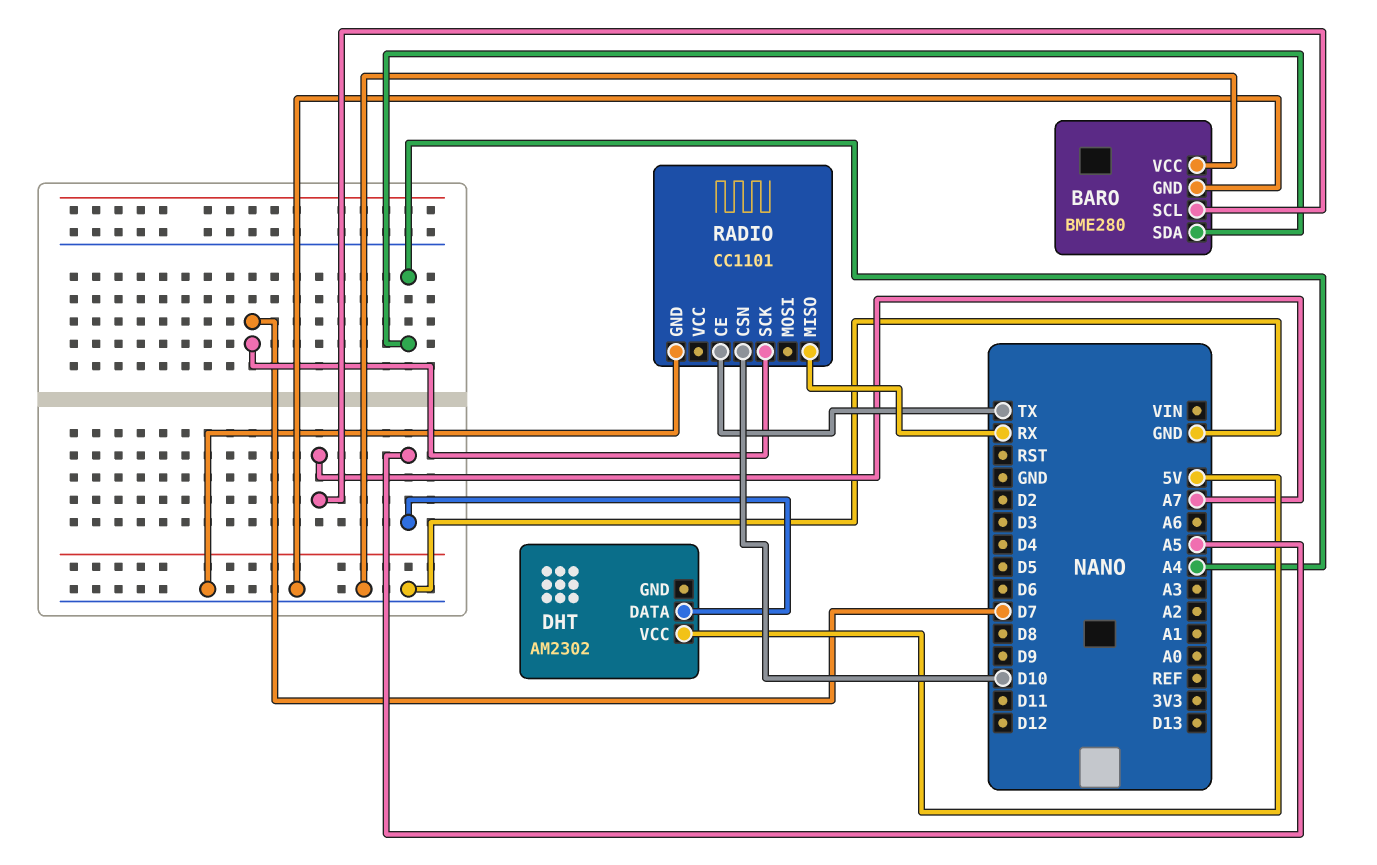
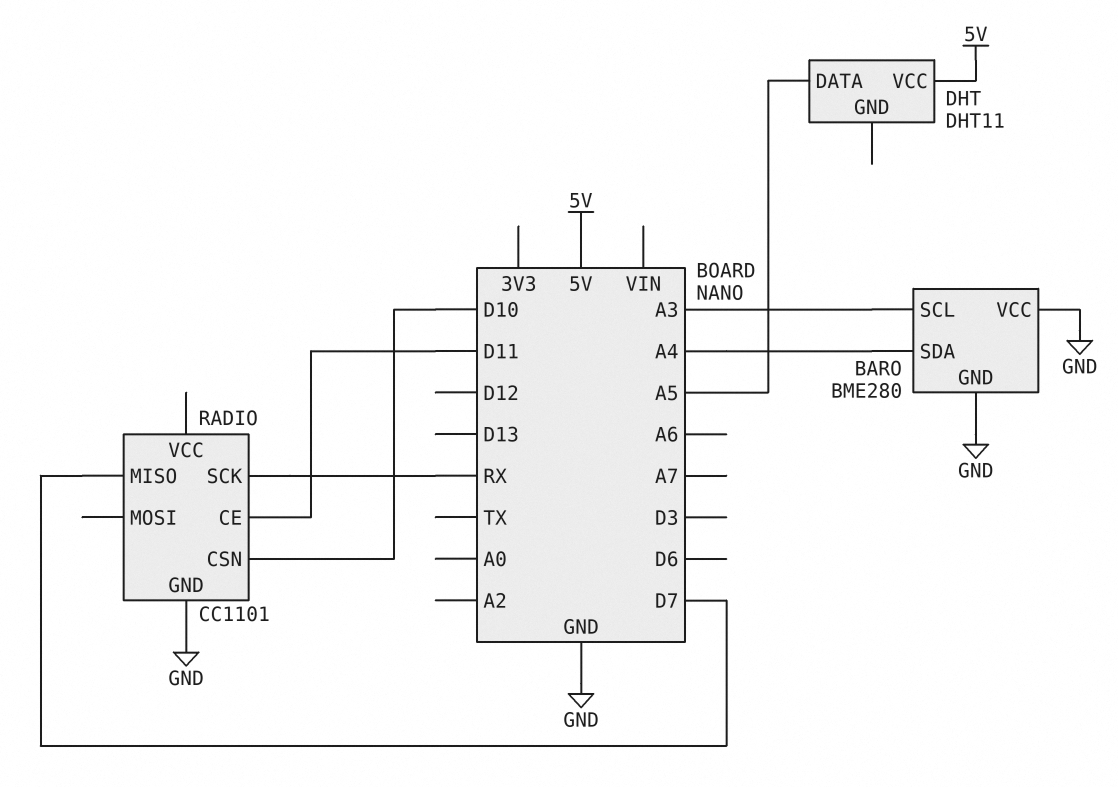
BARO pin SCL: A7 -> A3
DHT: AM2302 -> DHT11
RADIO pin CE: TX -> D11
RADIO pin MISO: RX -> D7
RADIO pin SCK: D7 -> RX

